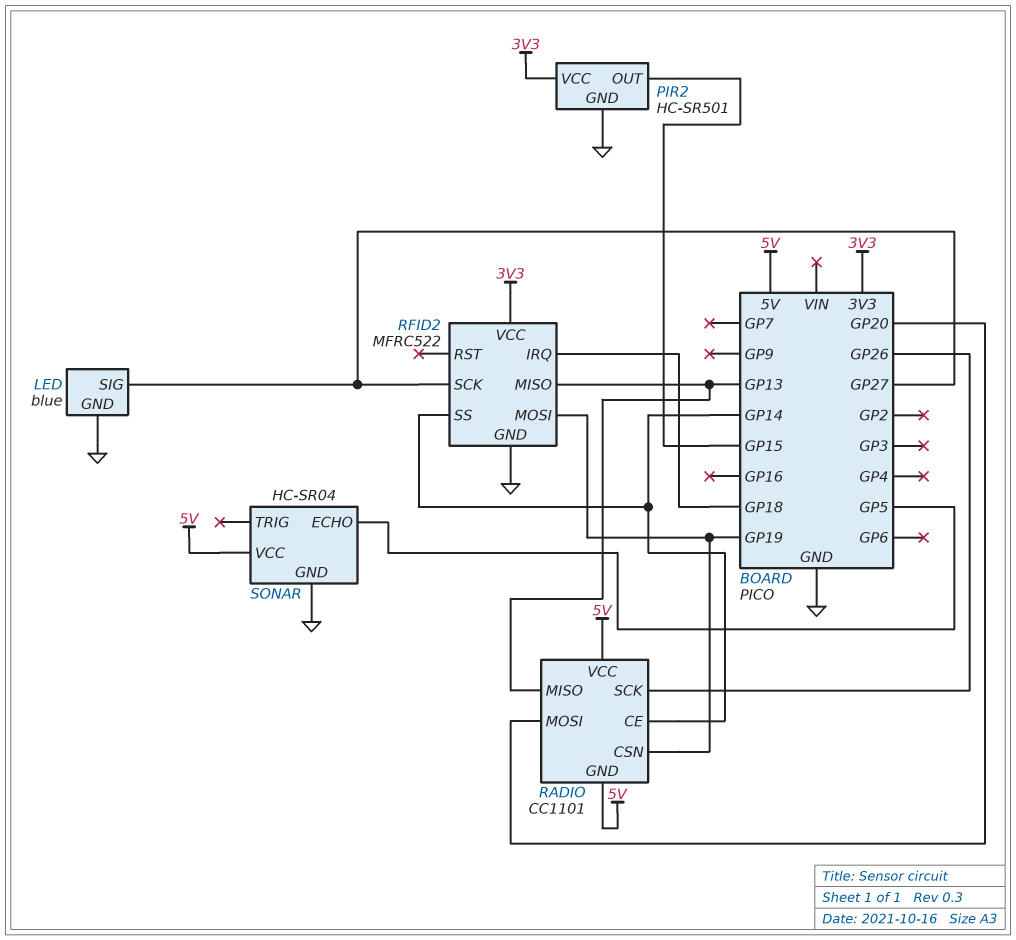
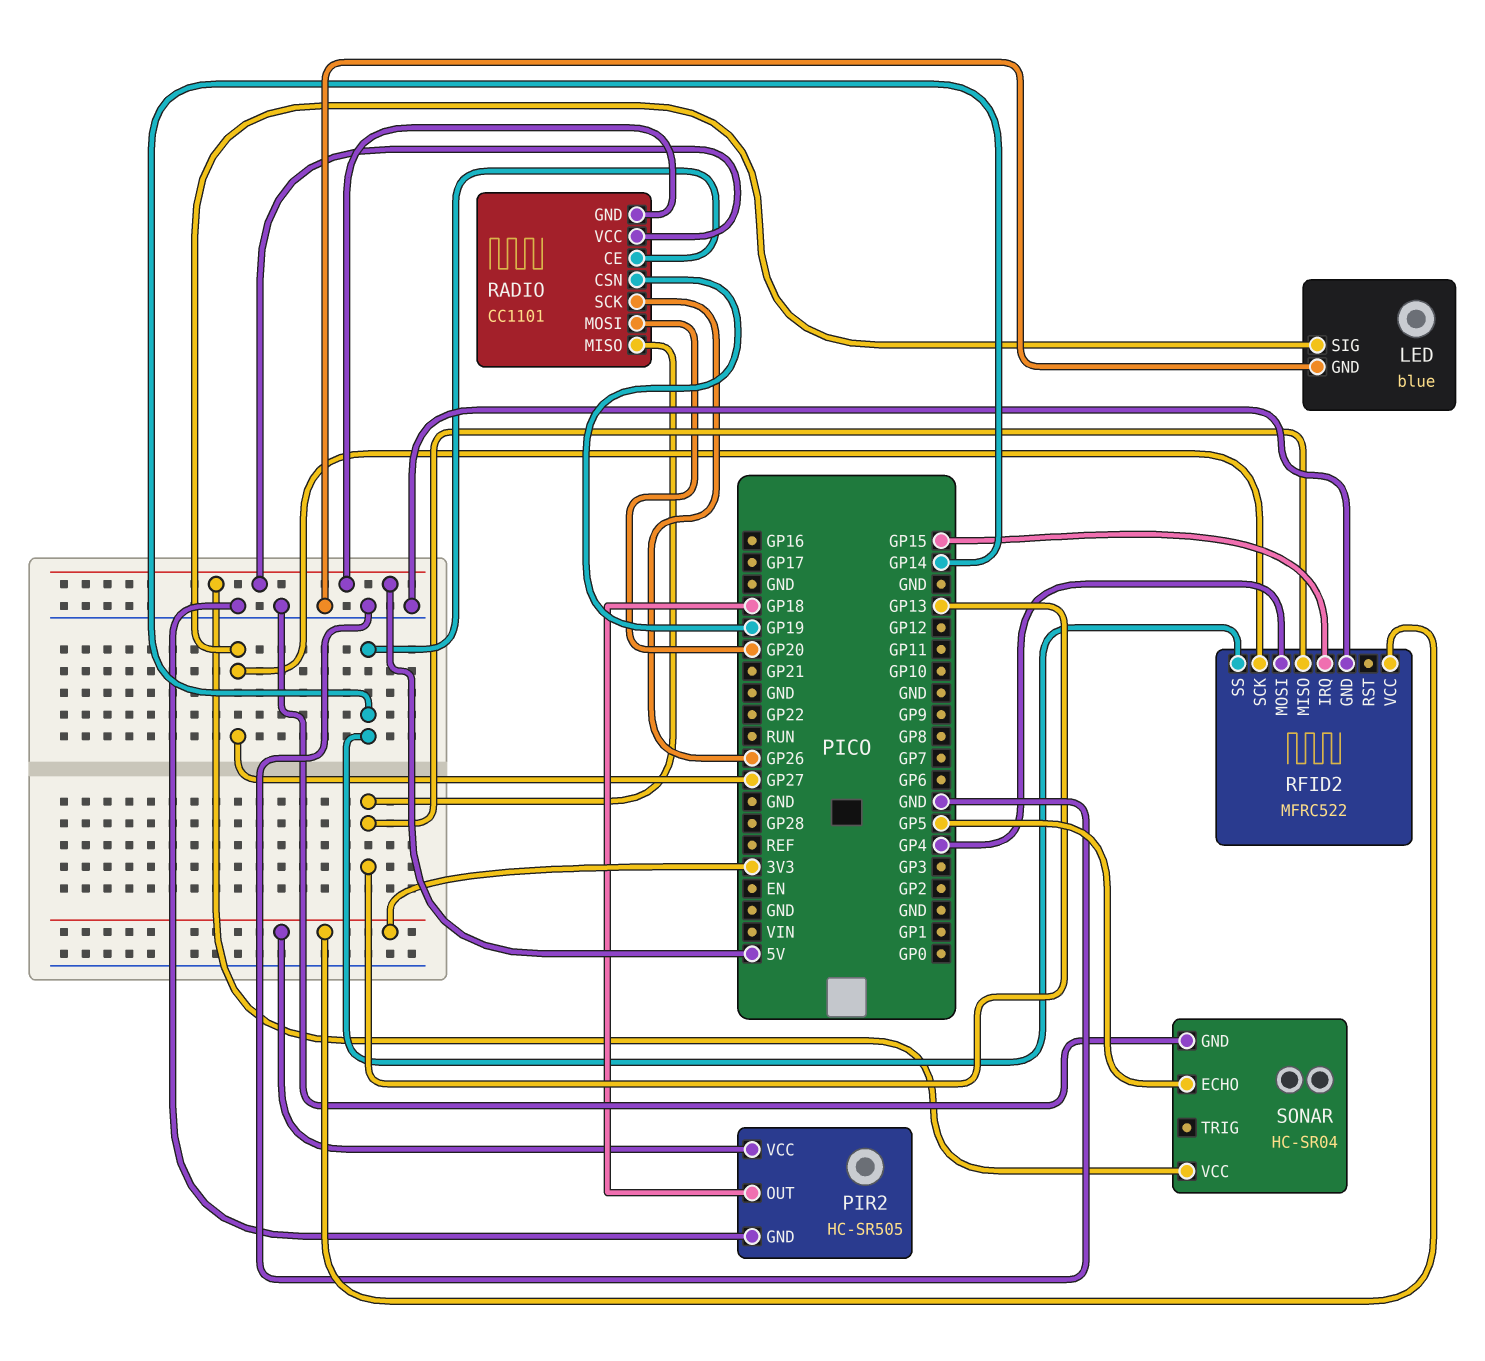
PIR2: HC-SR501 -> HC-SR505
PIR2 pin OUT: GP15 -> GP18
RFID2 pin IRQ: GP18 -> GP15
RFID2 pin MOSI: GP19 -> GP4

